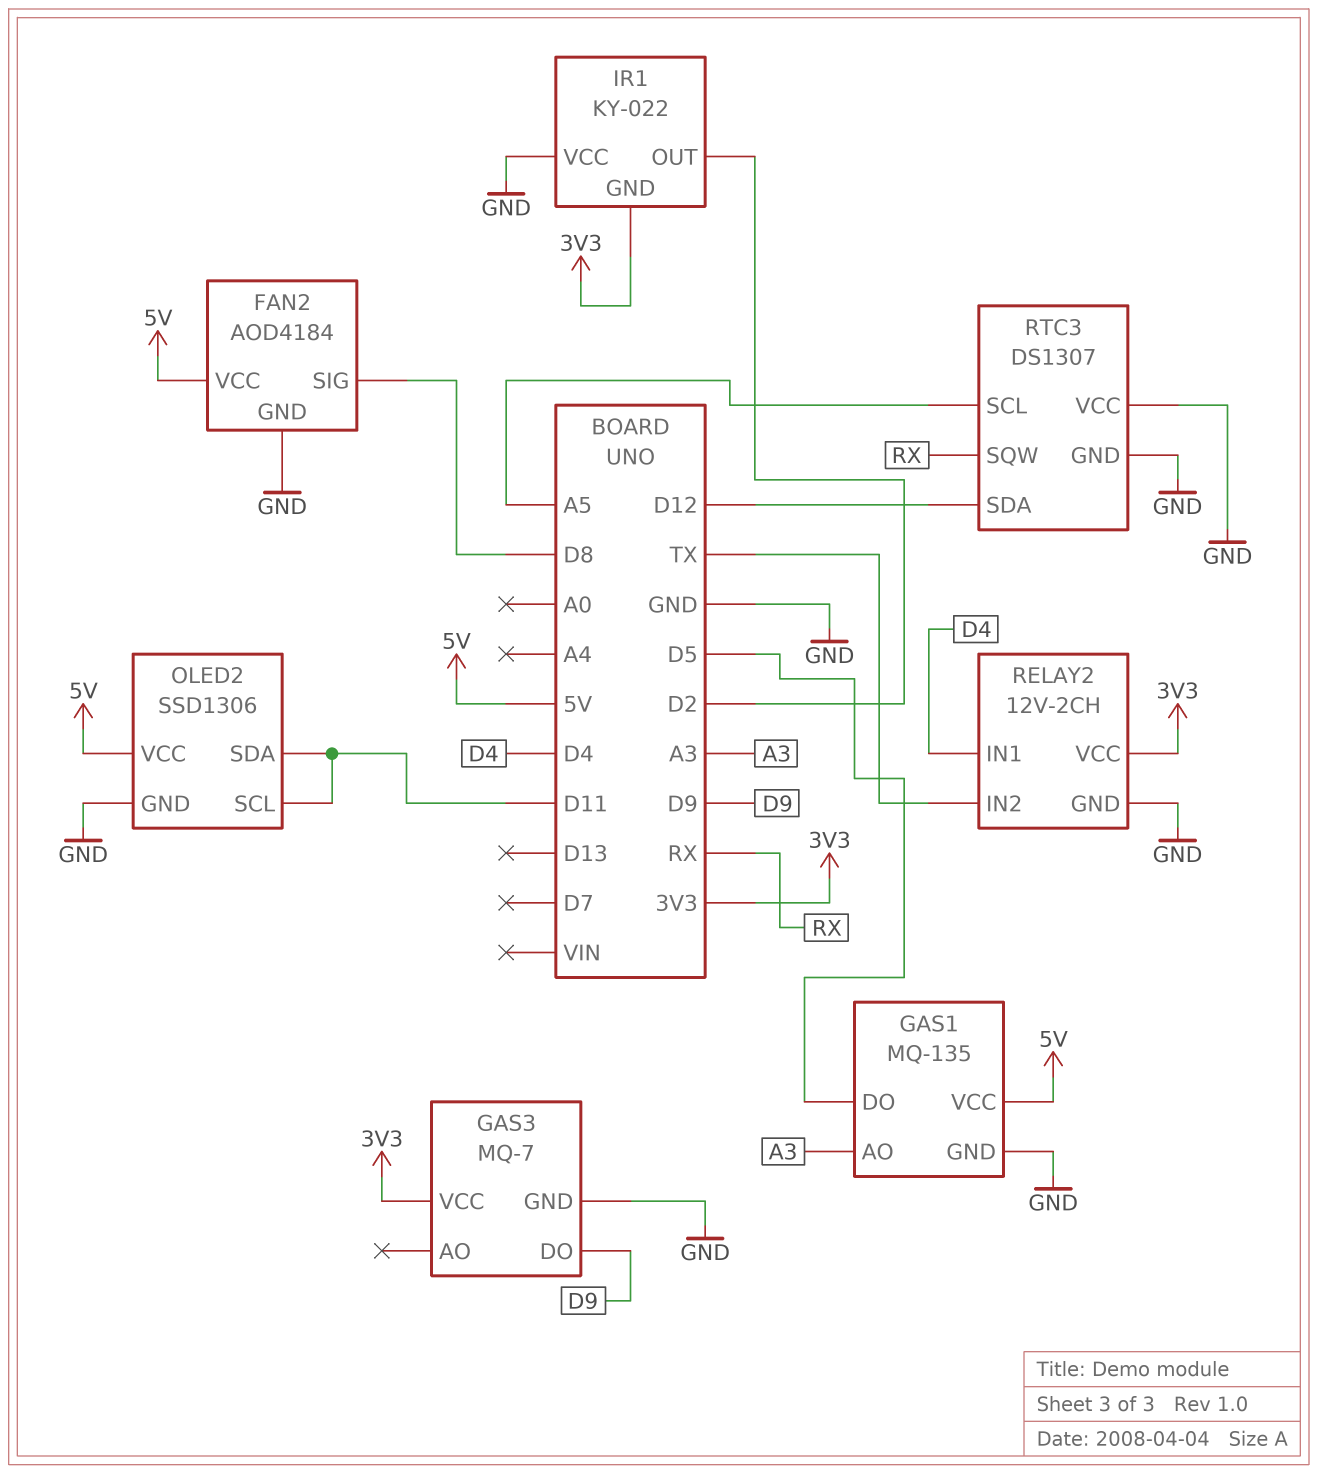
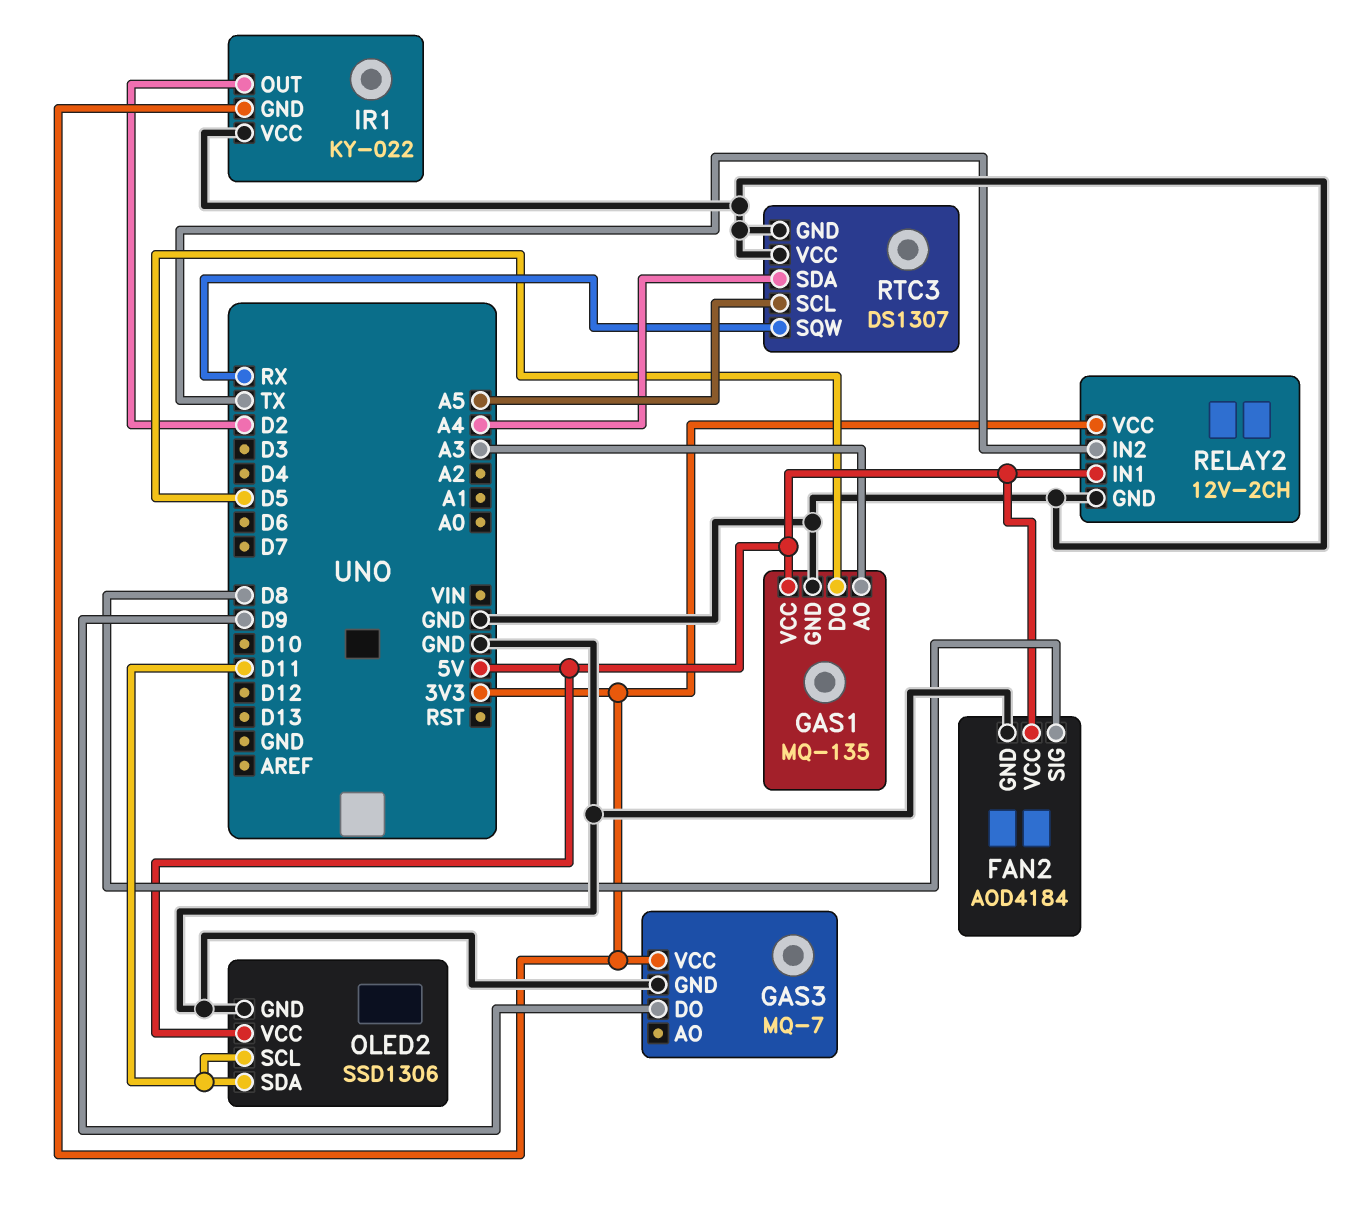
RELAY2 pin IN1: D4 -> 5V
RTC3 pin SDA: D12 -> A4

